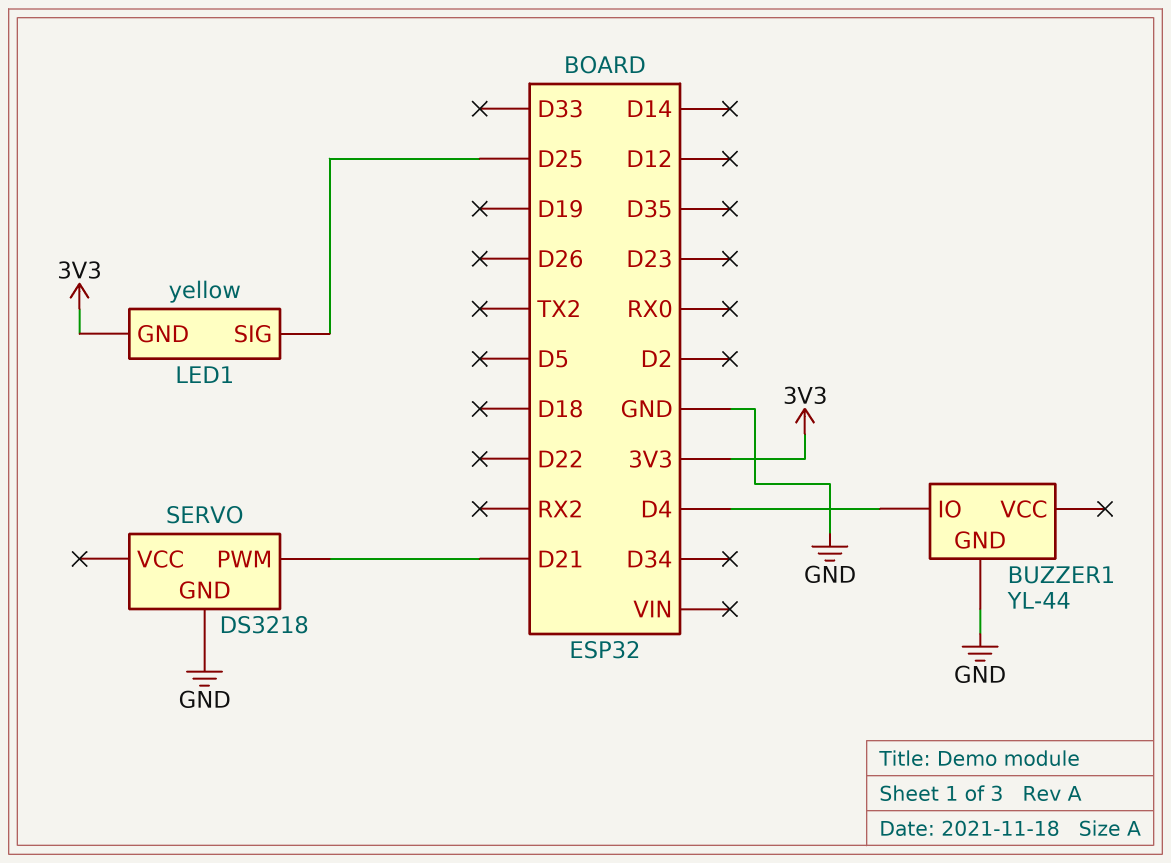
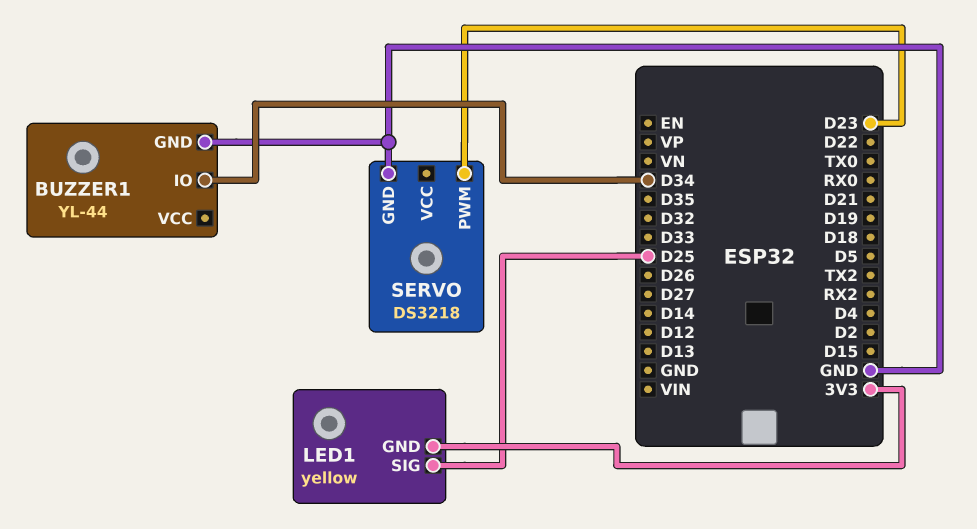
BUZZER1 pin IO: D4 -> D34
SERVO pin PWM: D21 -> D23

